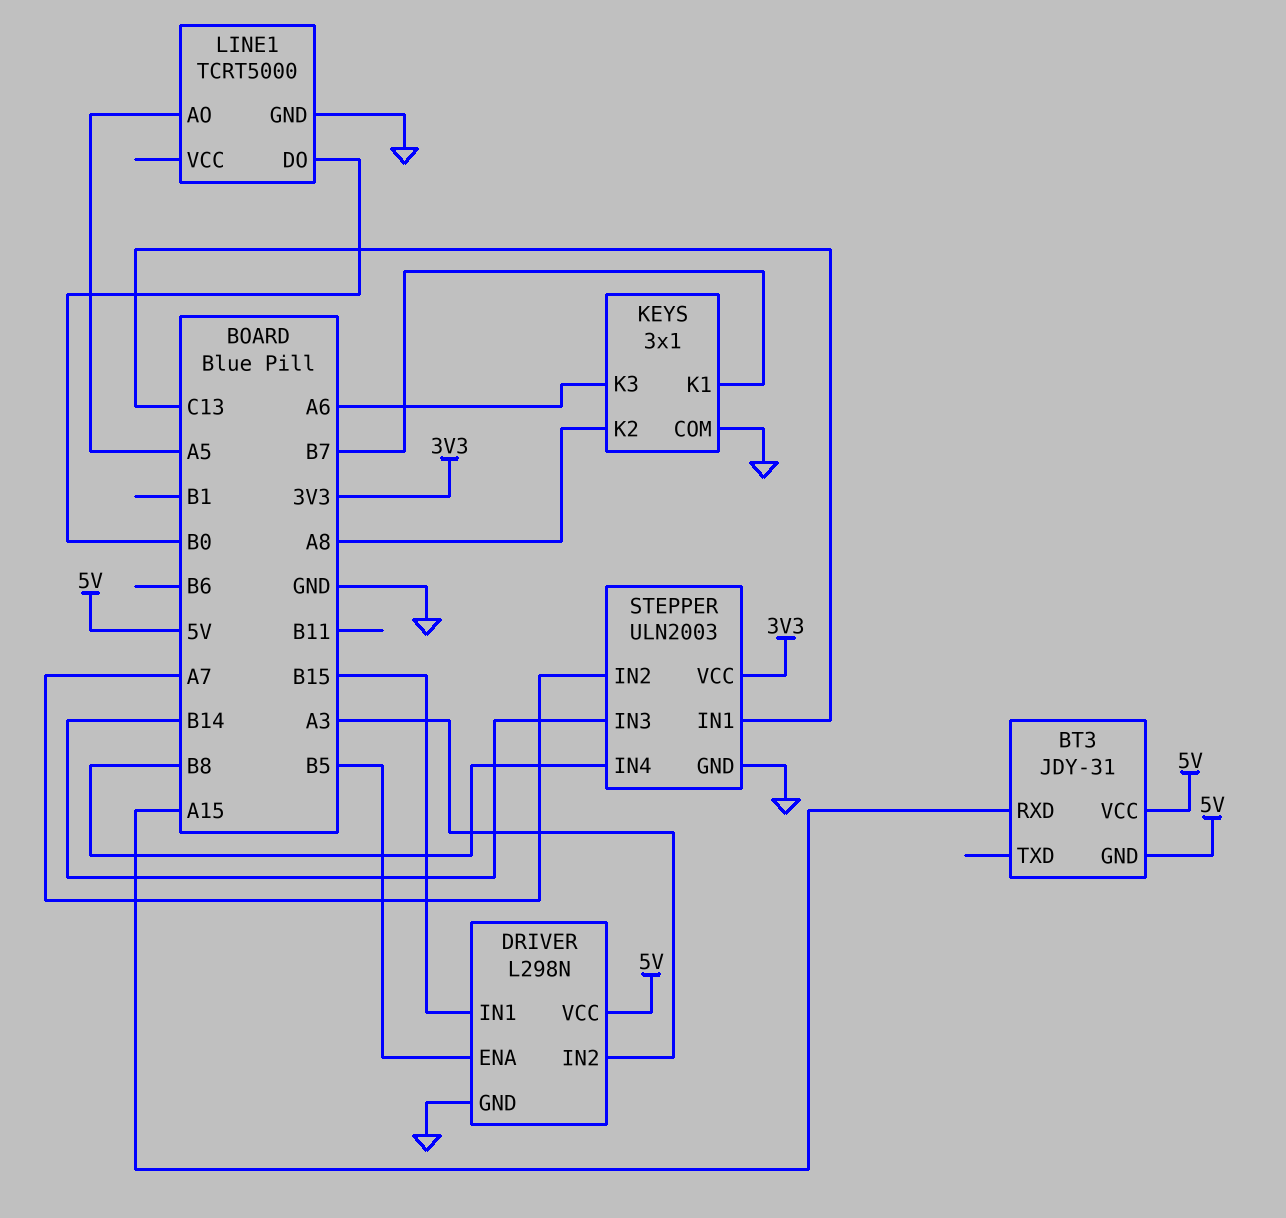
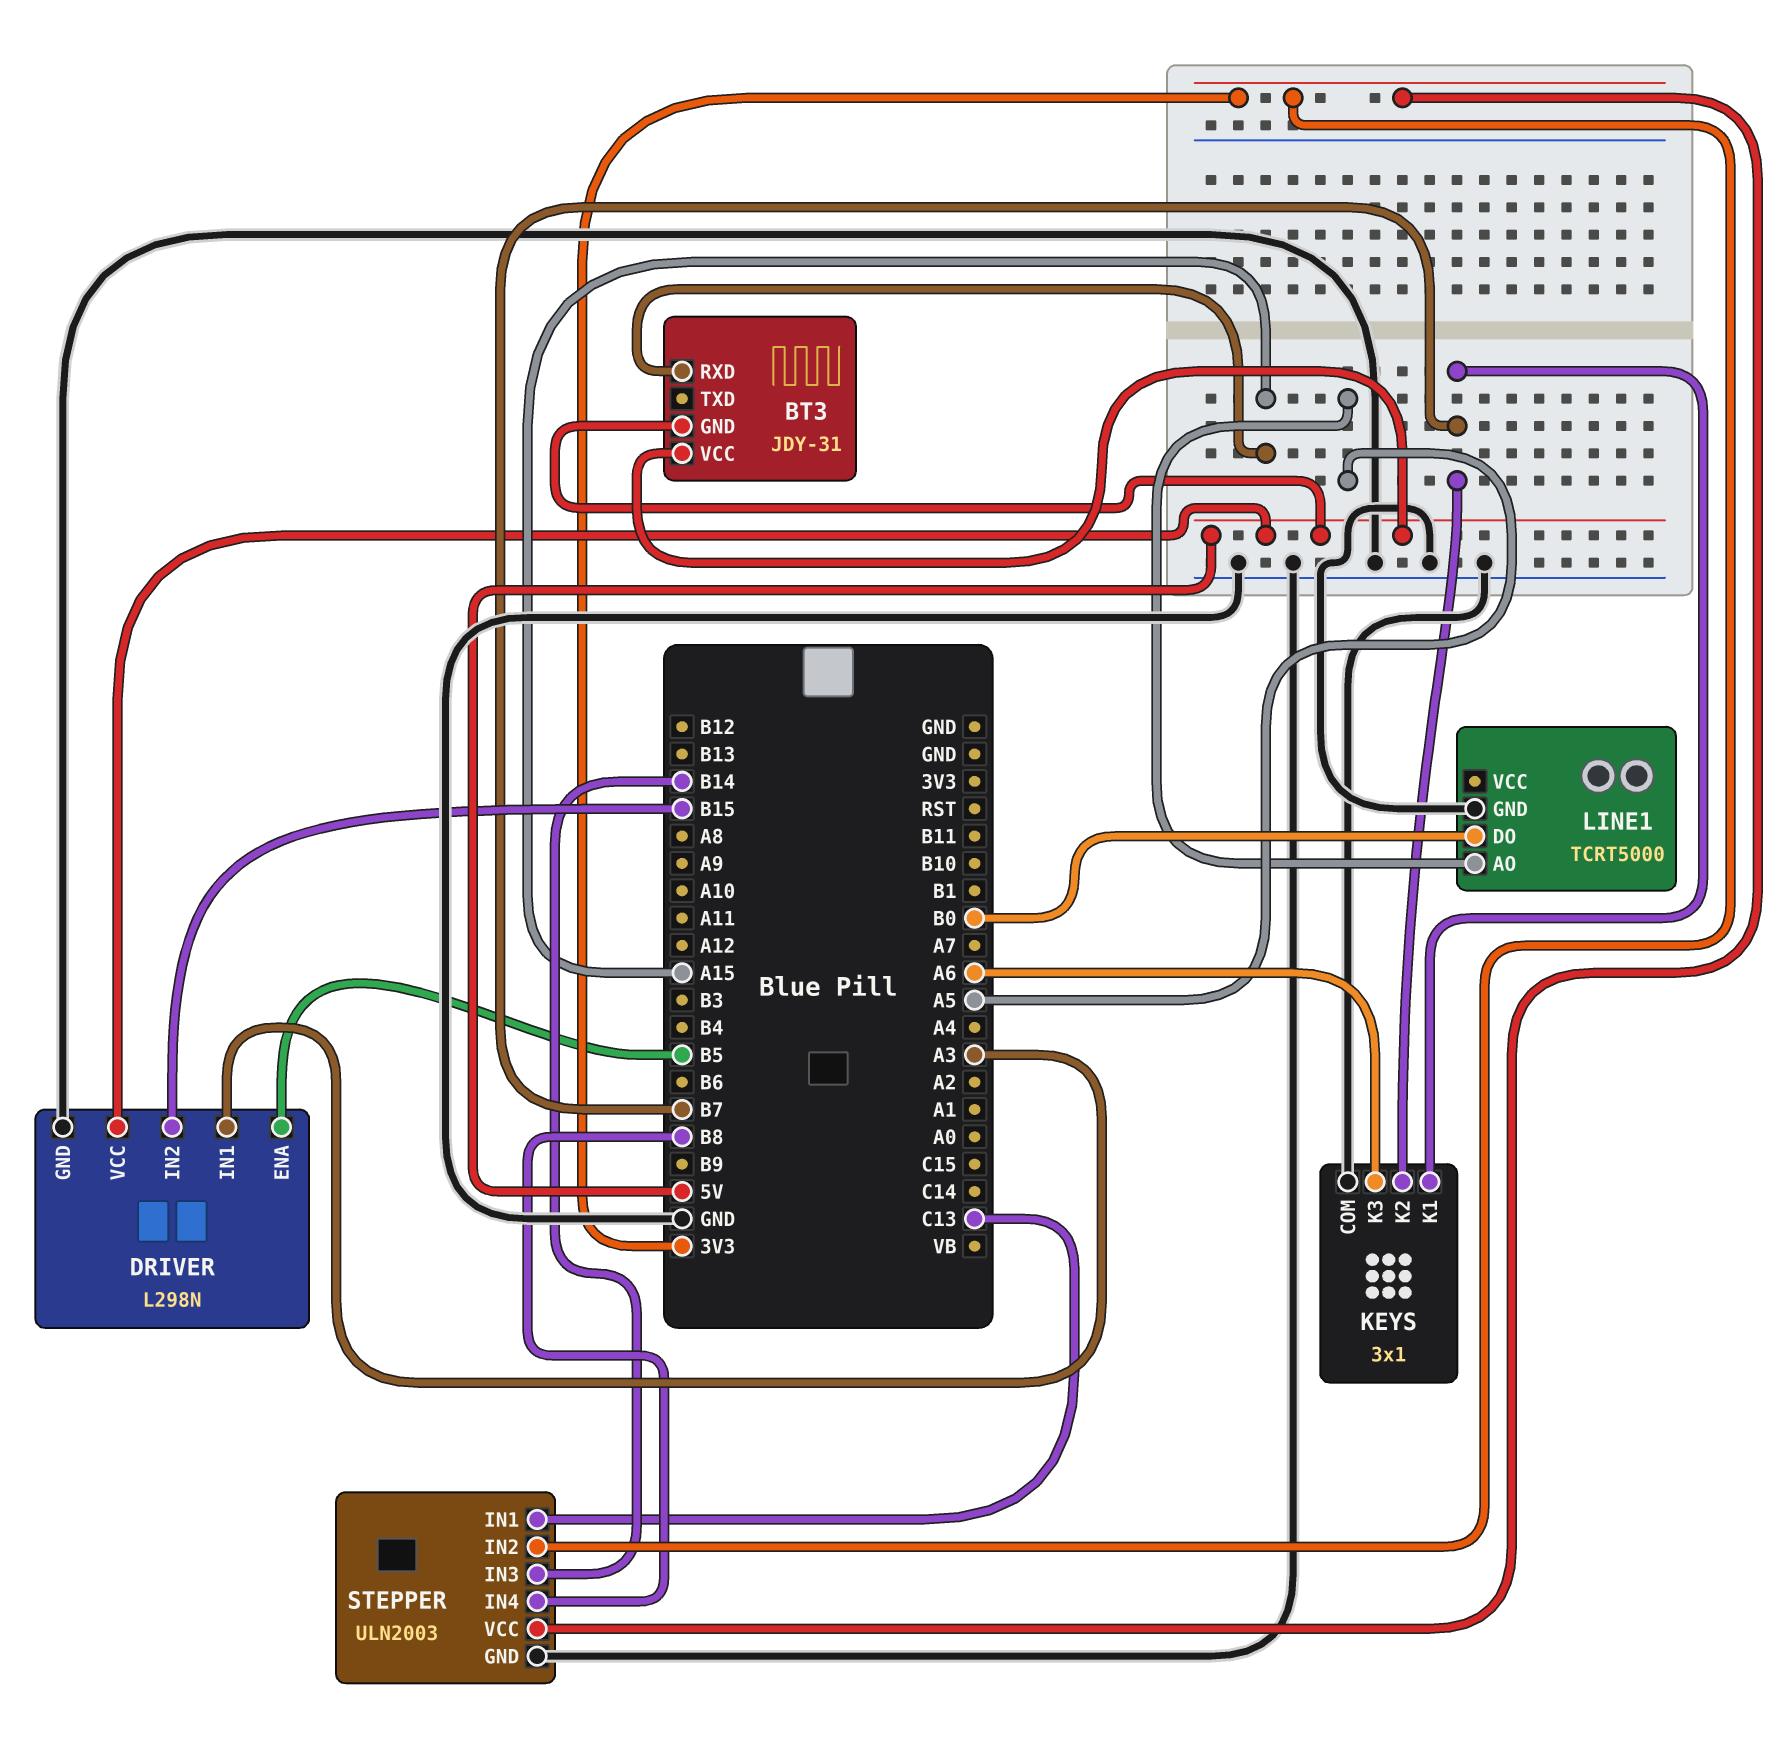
DRIVER pin IN1: B15 -> A3
DRIVER pin IN2: A3 -> B15
KEYS pin K2: A8 -> B7
STEPPER pin IN2: A7 -> 3V3

